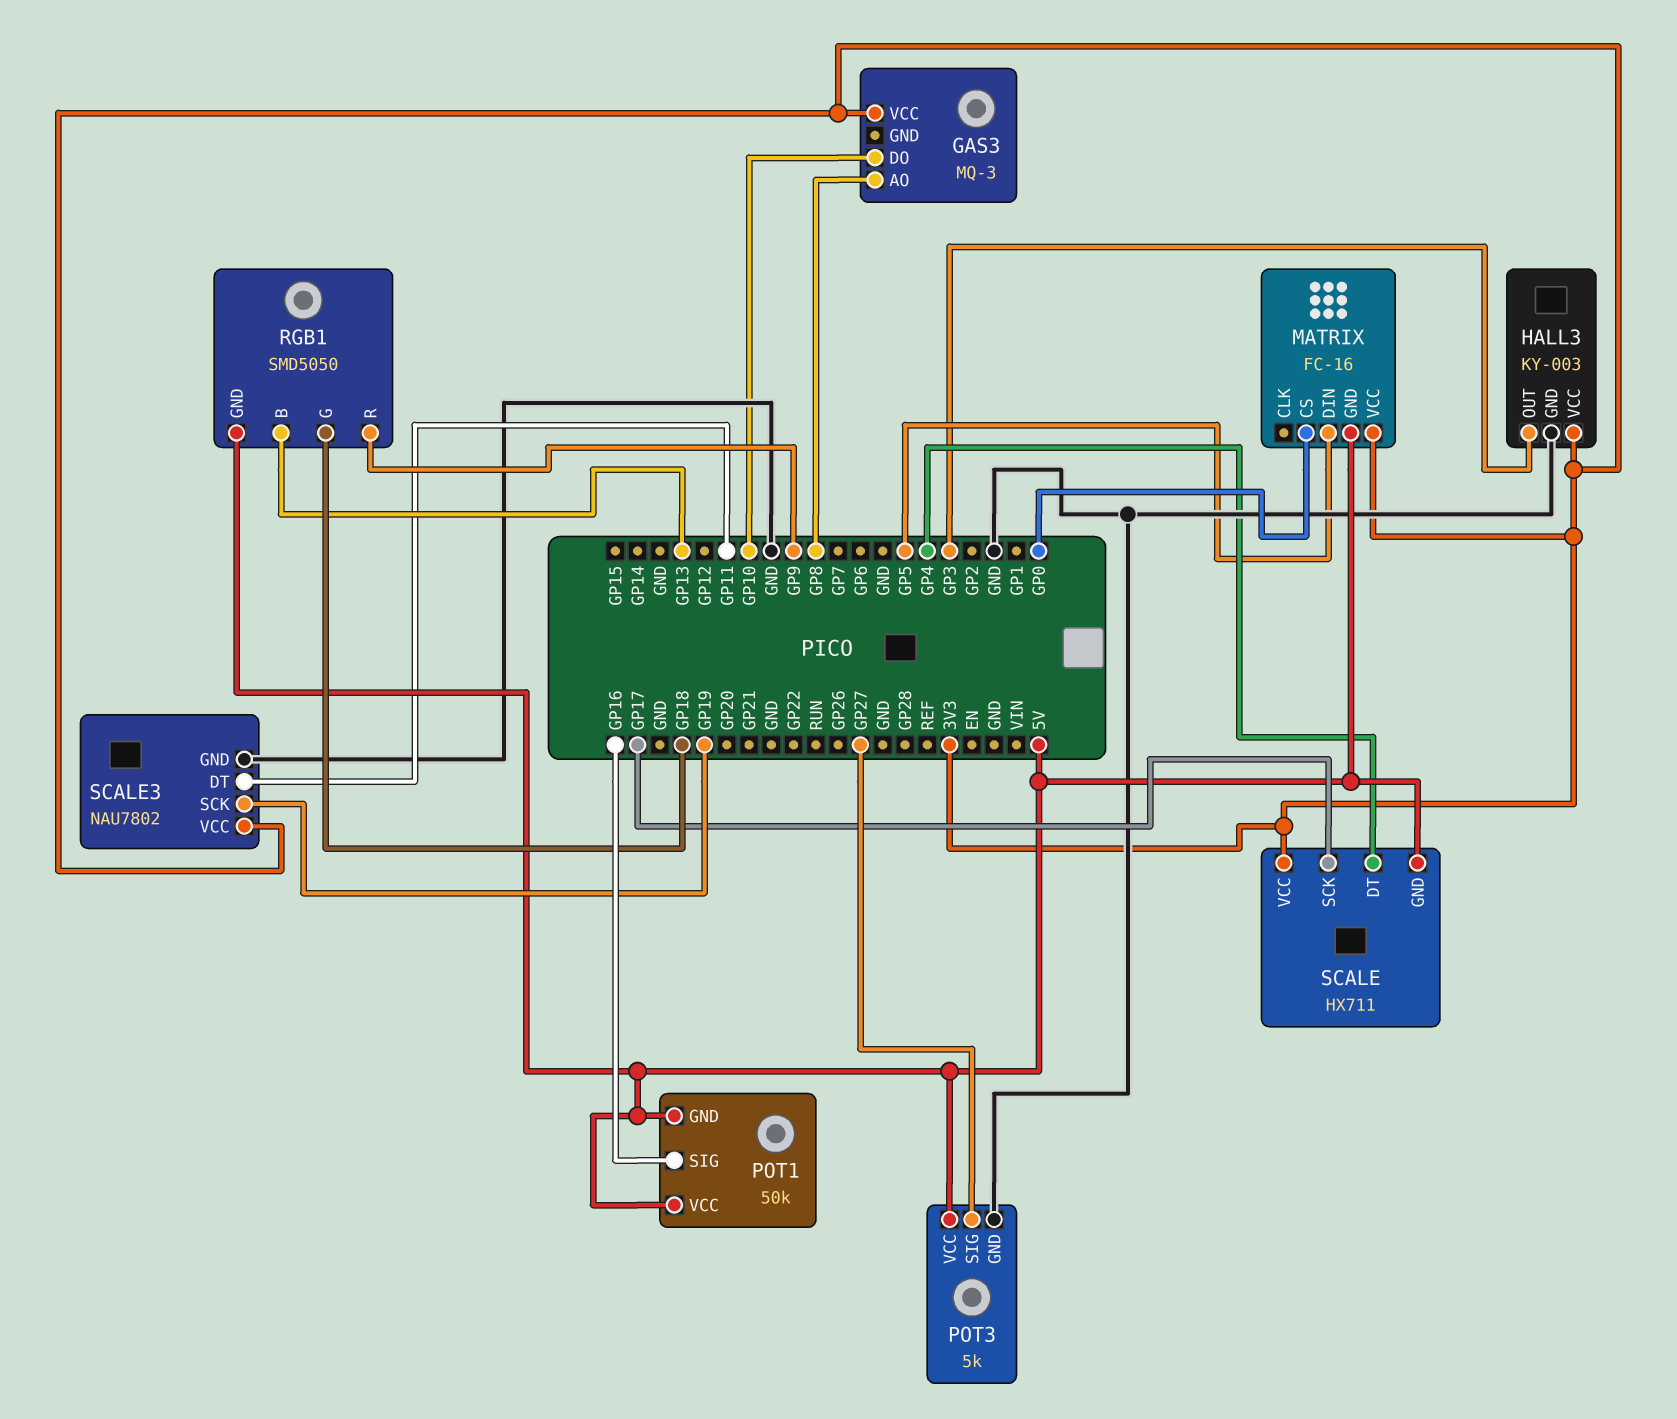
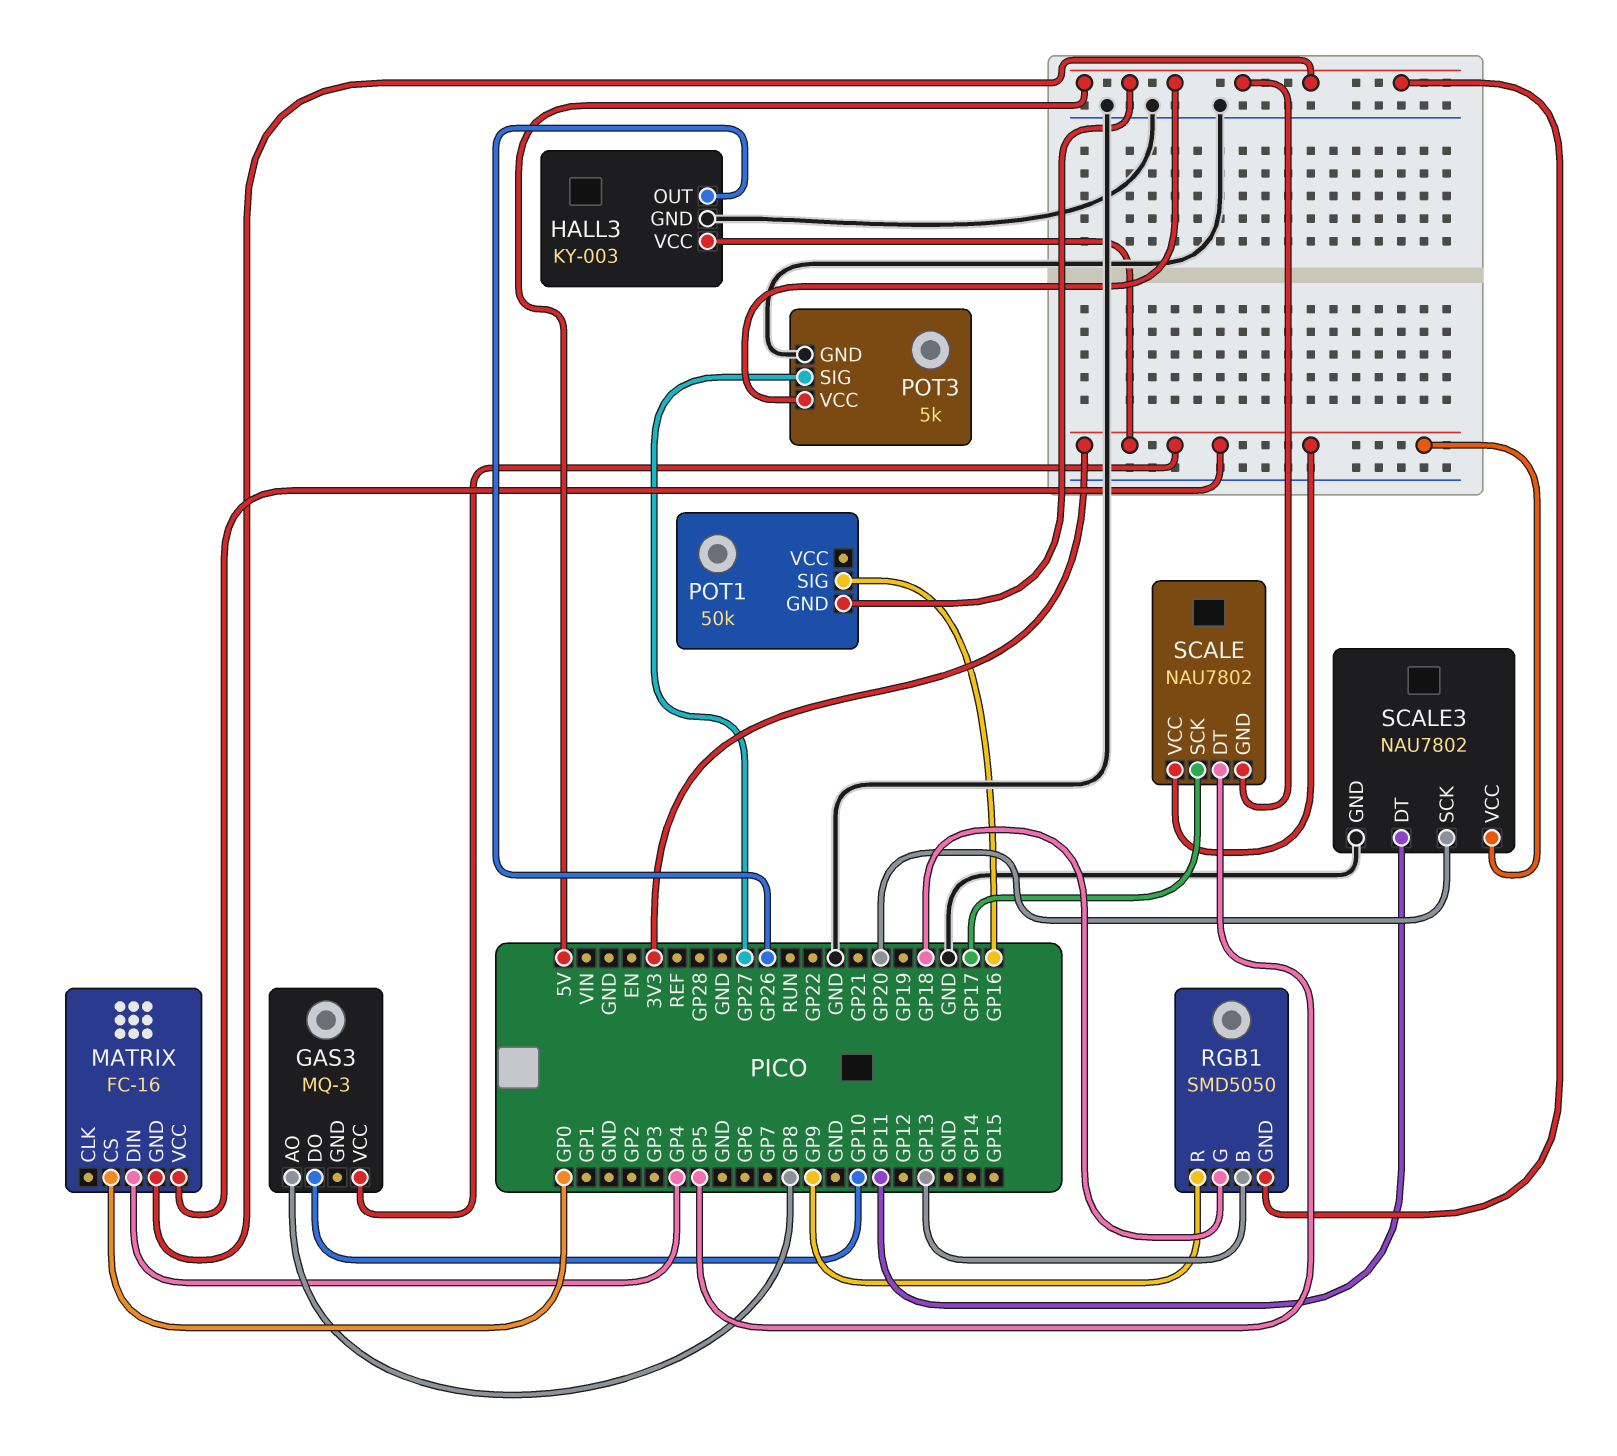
HALL3 pin OUT: GP3 -> GP26
MATRIX pin DIN: GP5 -> GP4
POT1 pin VCC: 5V -> none
SCALE: HX711 -> NAU7802
SCALE pin DT: GP4 -> GP5
SCALE3 pin SCK: GP19 -> GP20

